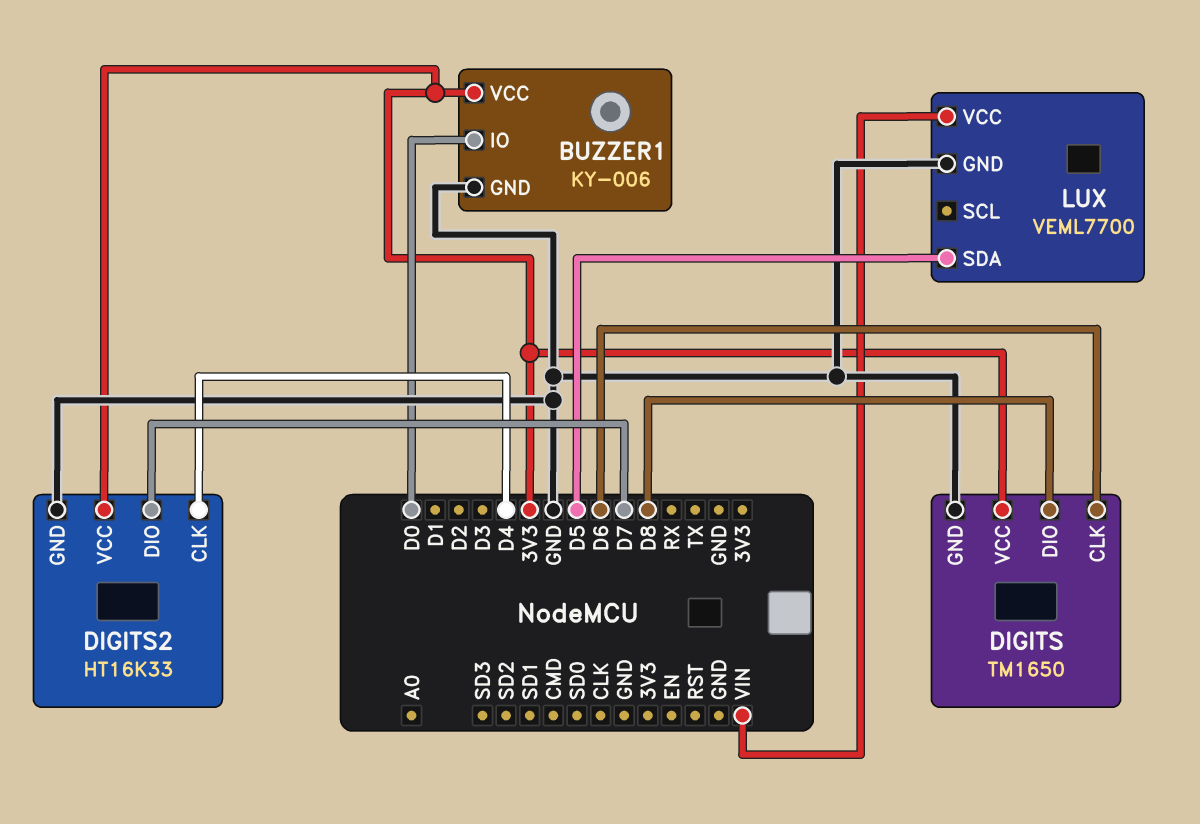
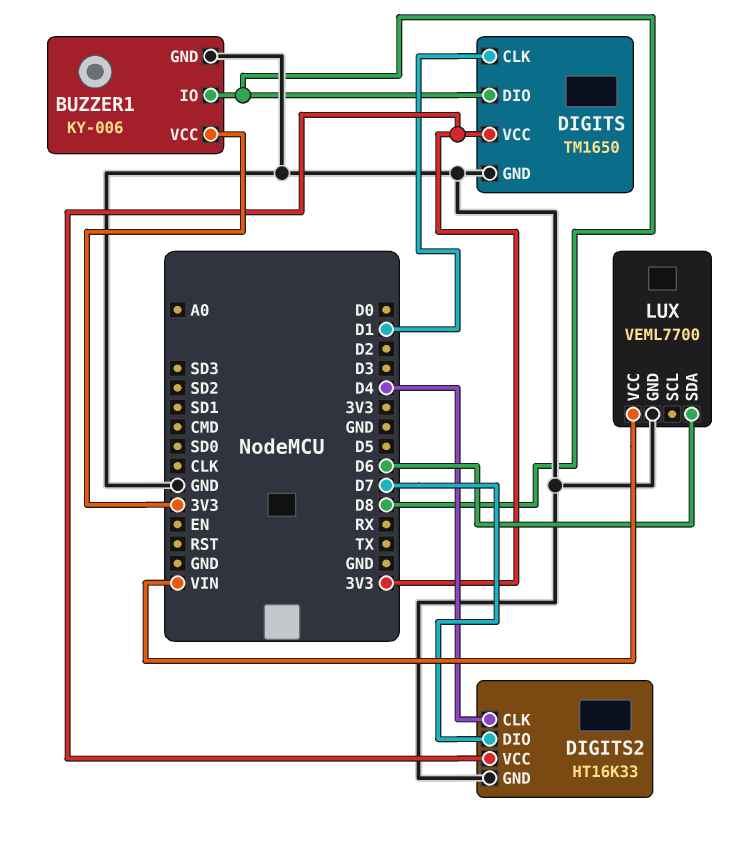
BUZZER1 pin IO: D0 -> D8
DIGITS pin CLK: D6 -> D1
LUX pin SDA: D5 -> D6

